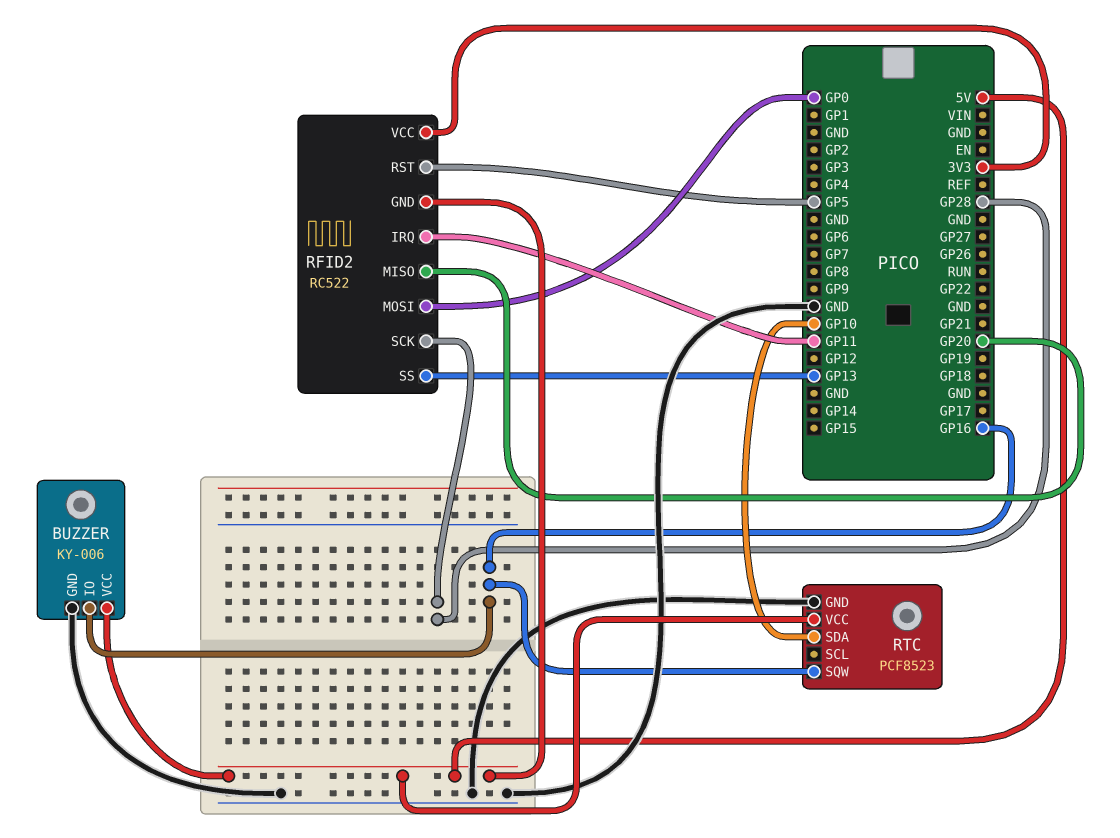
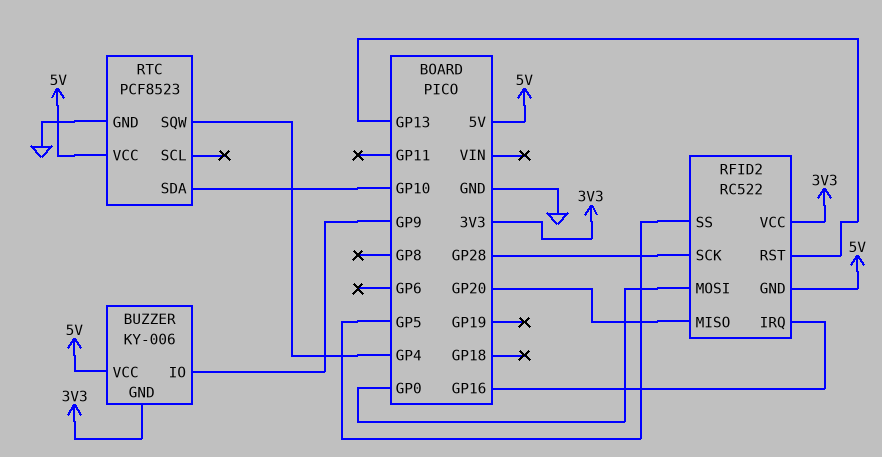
BUZZER pin GND: GND -> 3V3
BUZZER pin IO: GP16 -> GP9
RFID2 pin IRQ: GP11 -> GP16
RFID2 pin RST: GP5 -> GP13
RFID2 pin SS: GP13 -> GP5
RTC pin SQW: GP16 -> GP4

